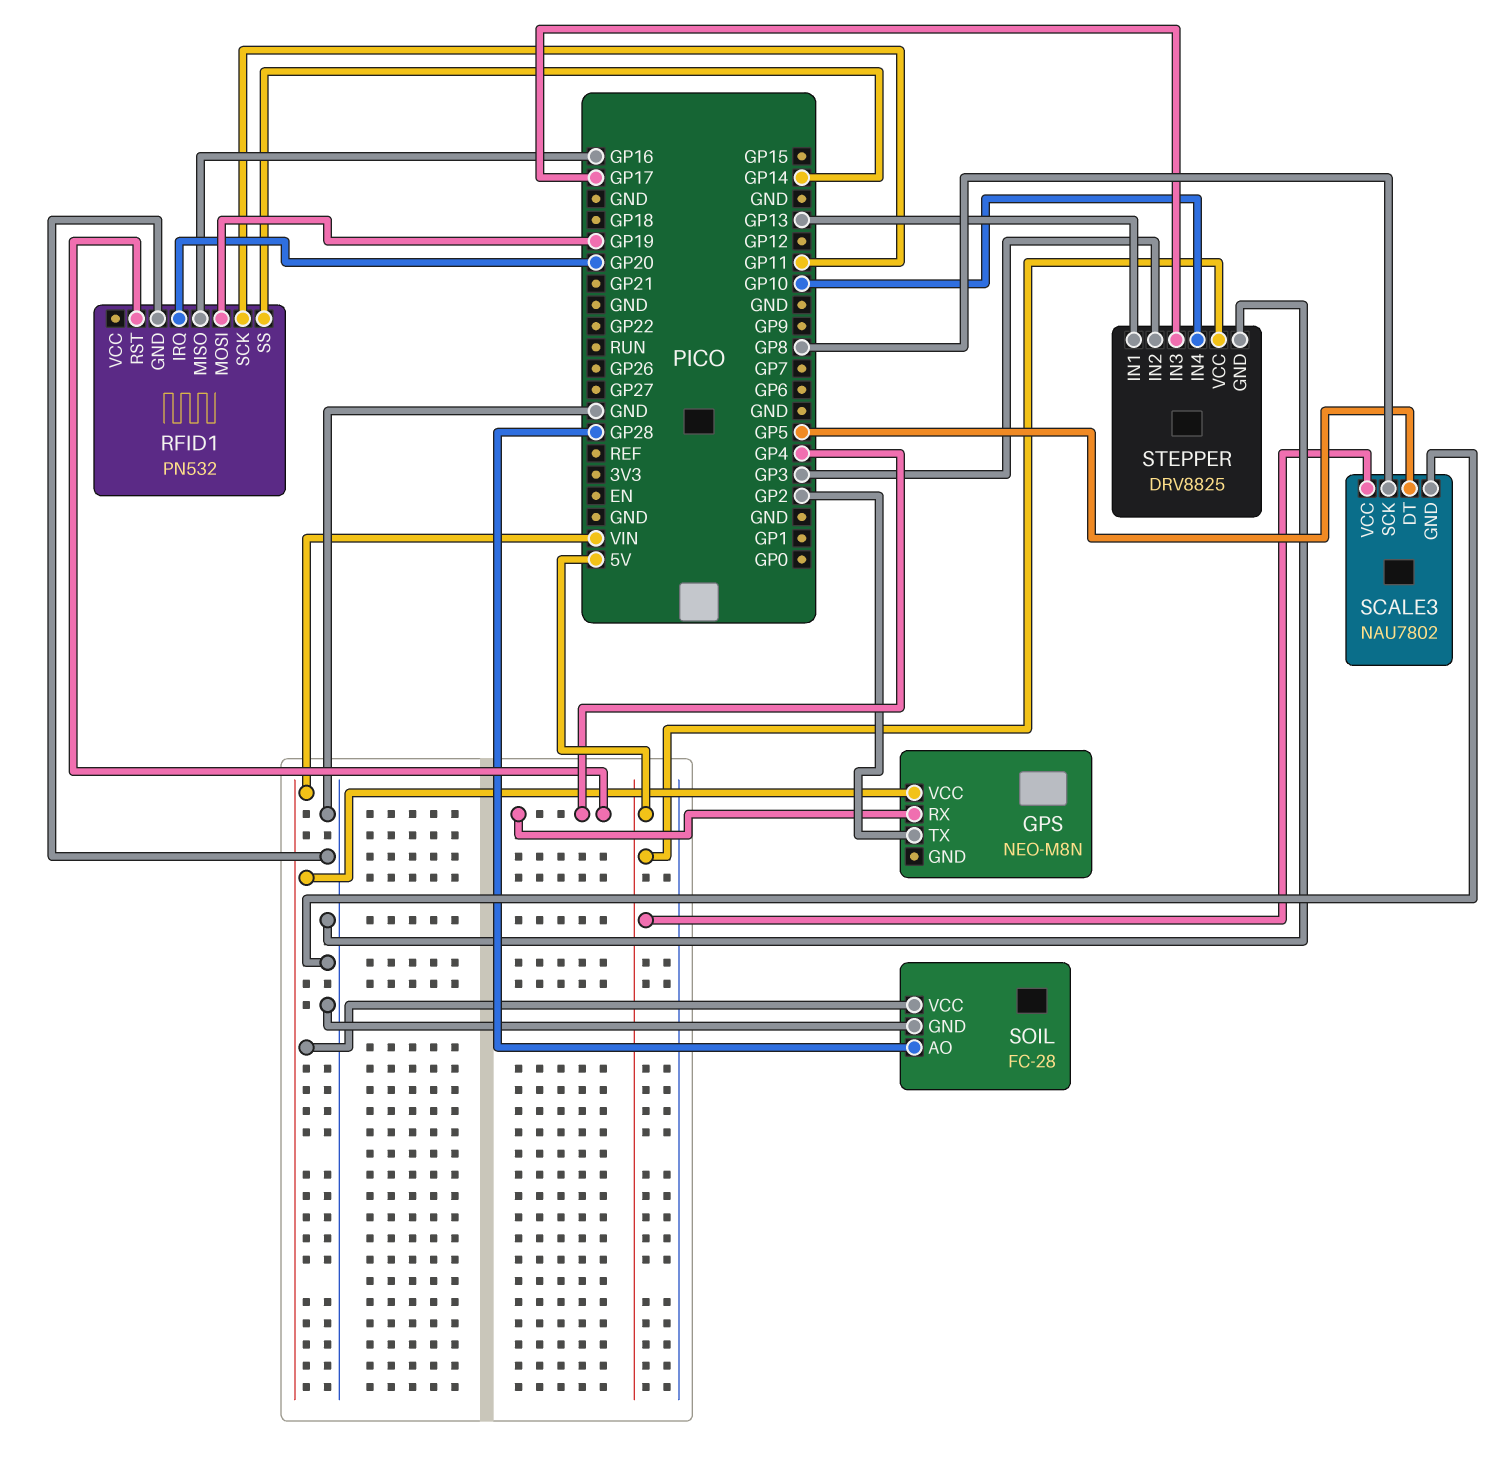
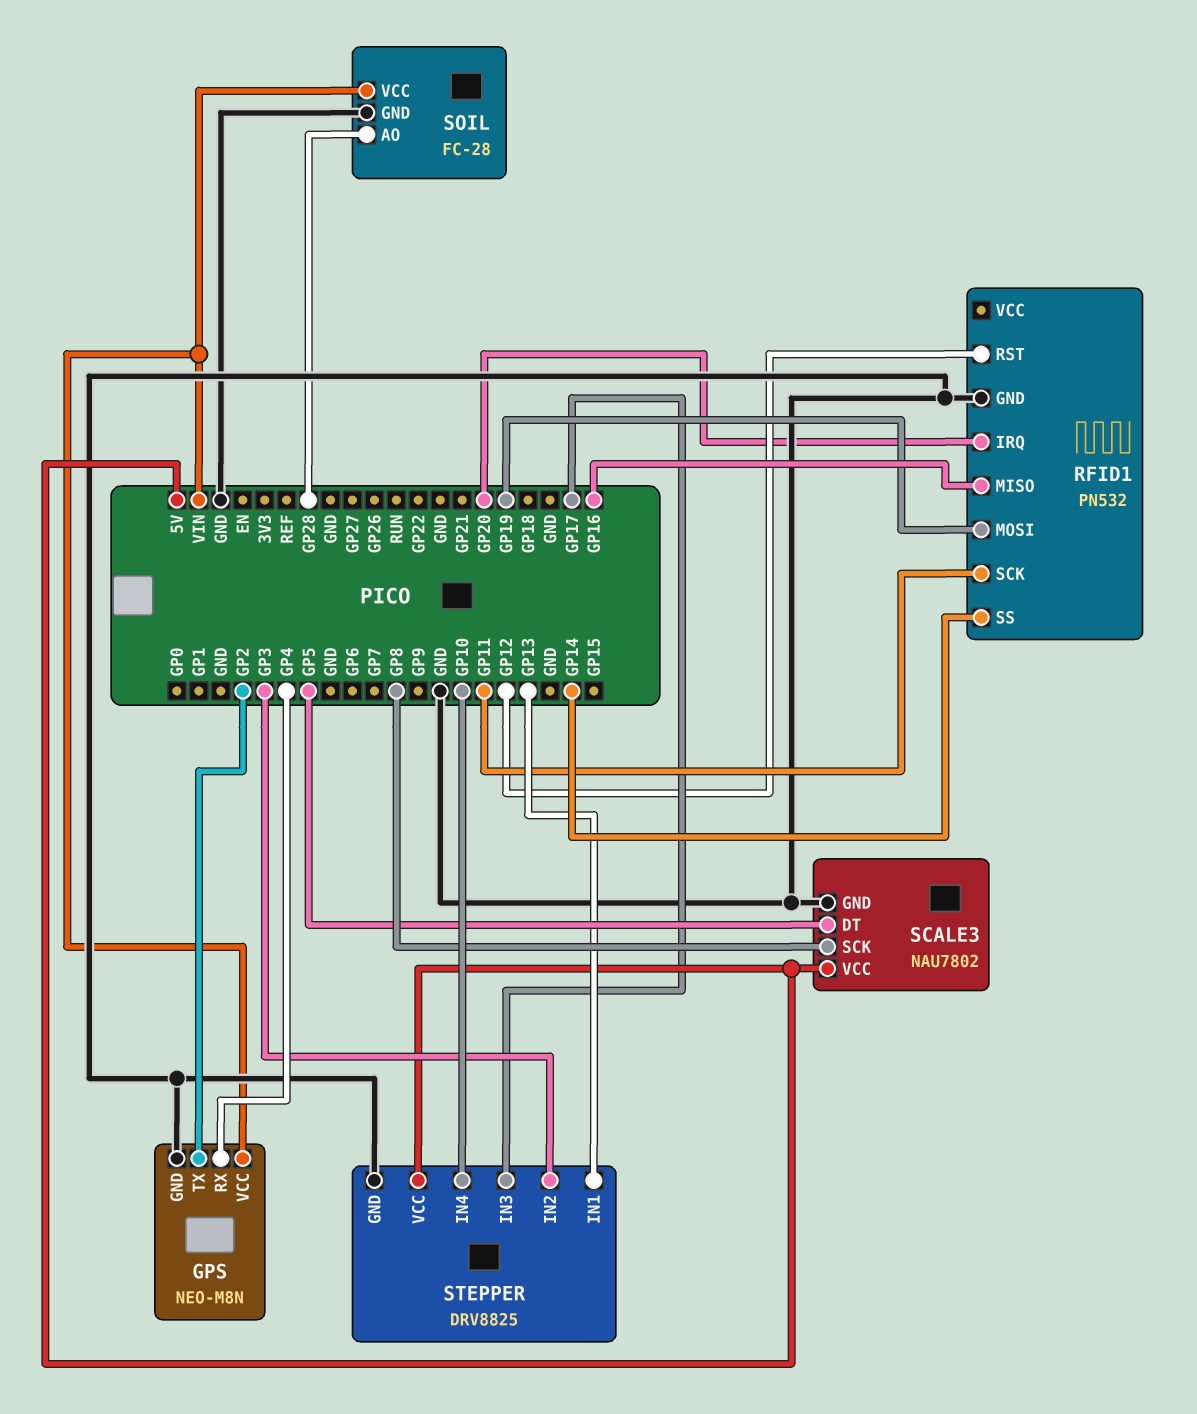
GPS pin GND: none -> GND
RFID1 pin RST: GP4 -> GP12

